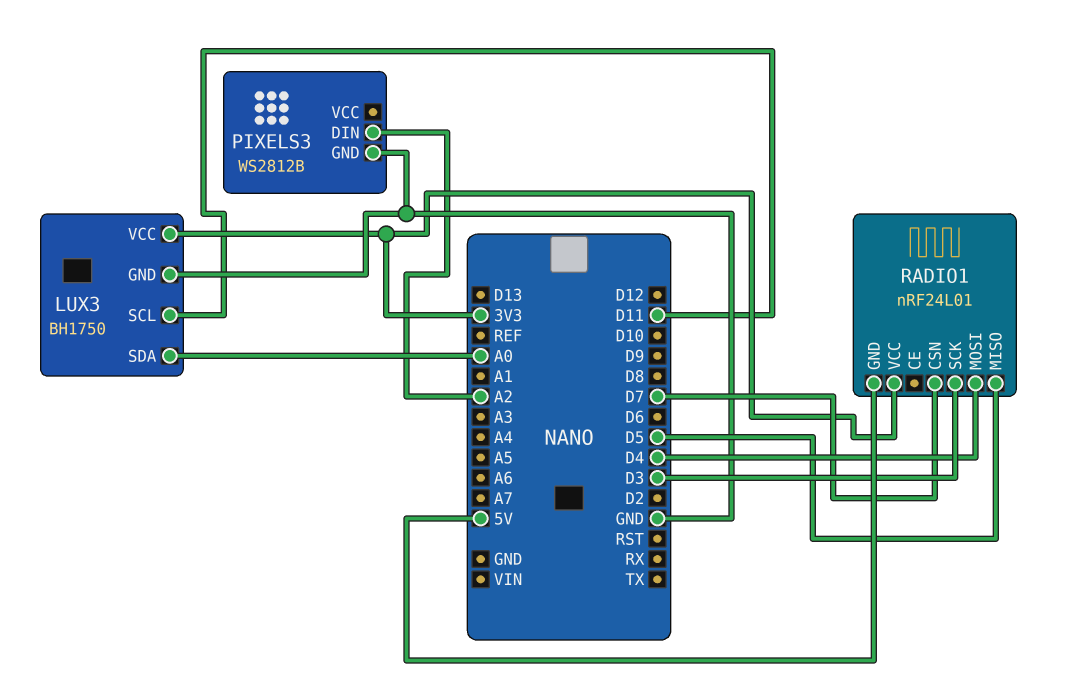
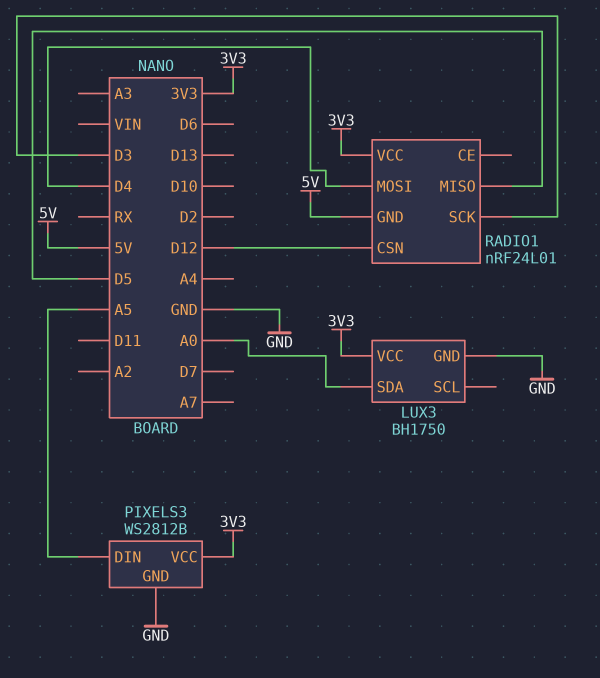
LUX3 pin SCL: D11 -> none
PIXELS3 pin DIN: A2 -> A5
PIXELS3 pin VCC: none -> 3V3
RADIO1 pin CSN: D7 -> D12

